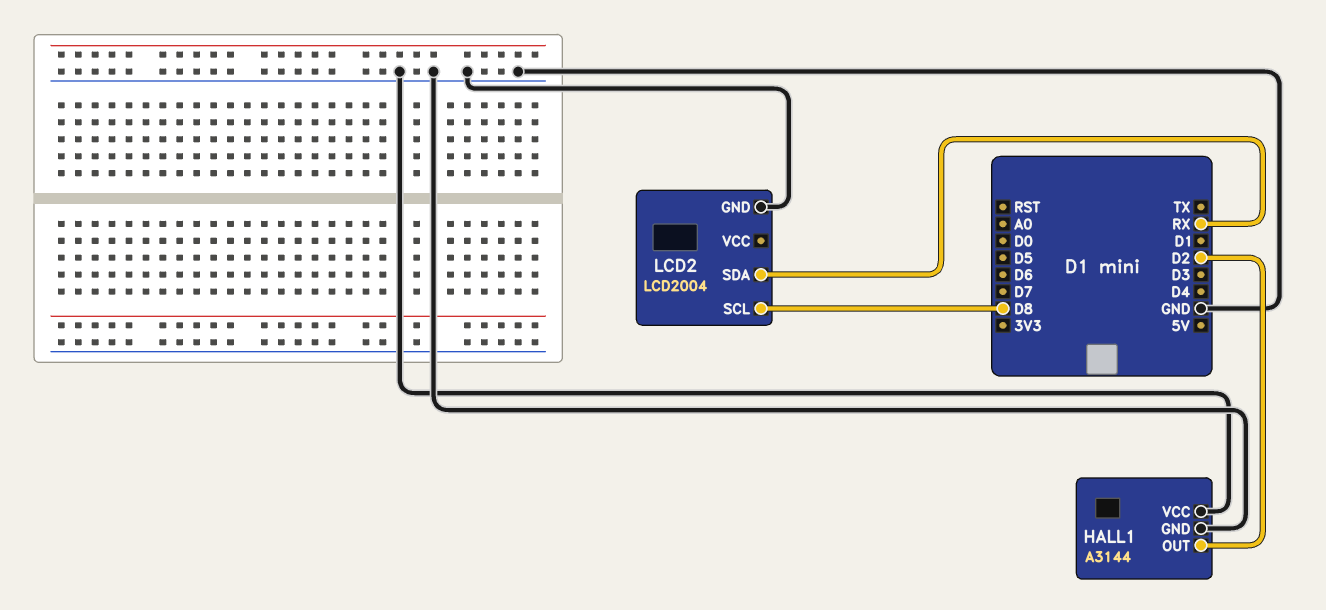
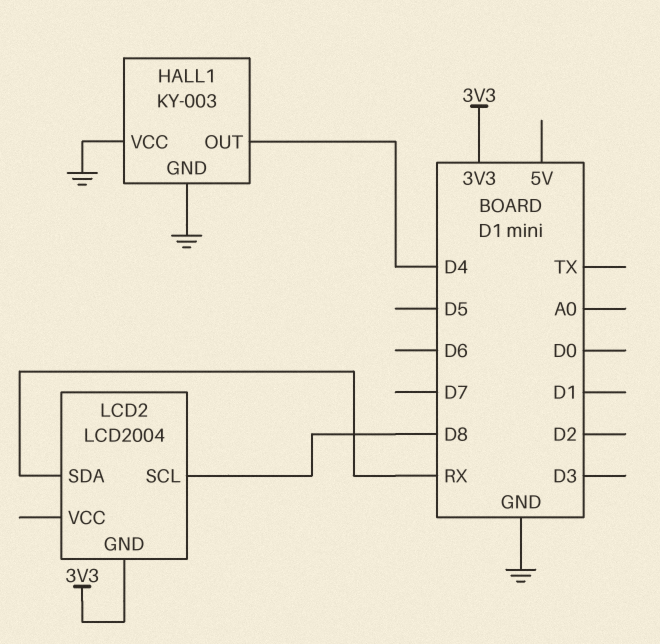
HALL1: A3144 -> KY-003
HALL1 pin OUT: D2 -> D4
LCD2 pin GND: GND -> 3V3

